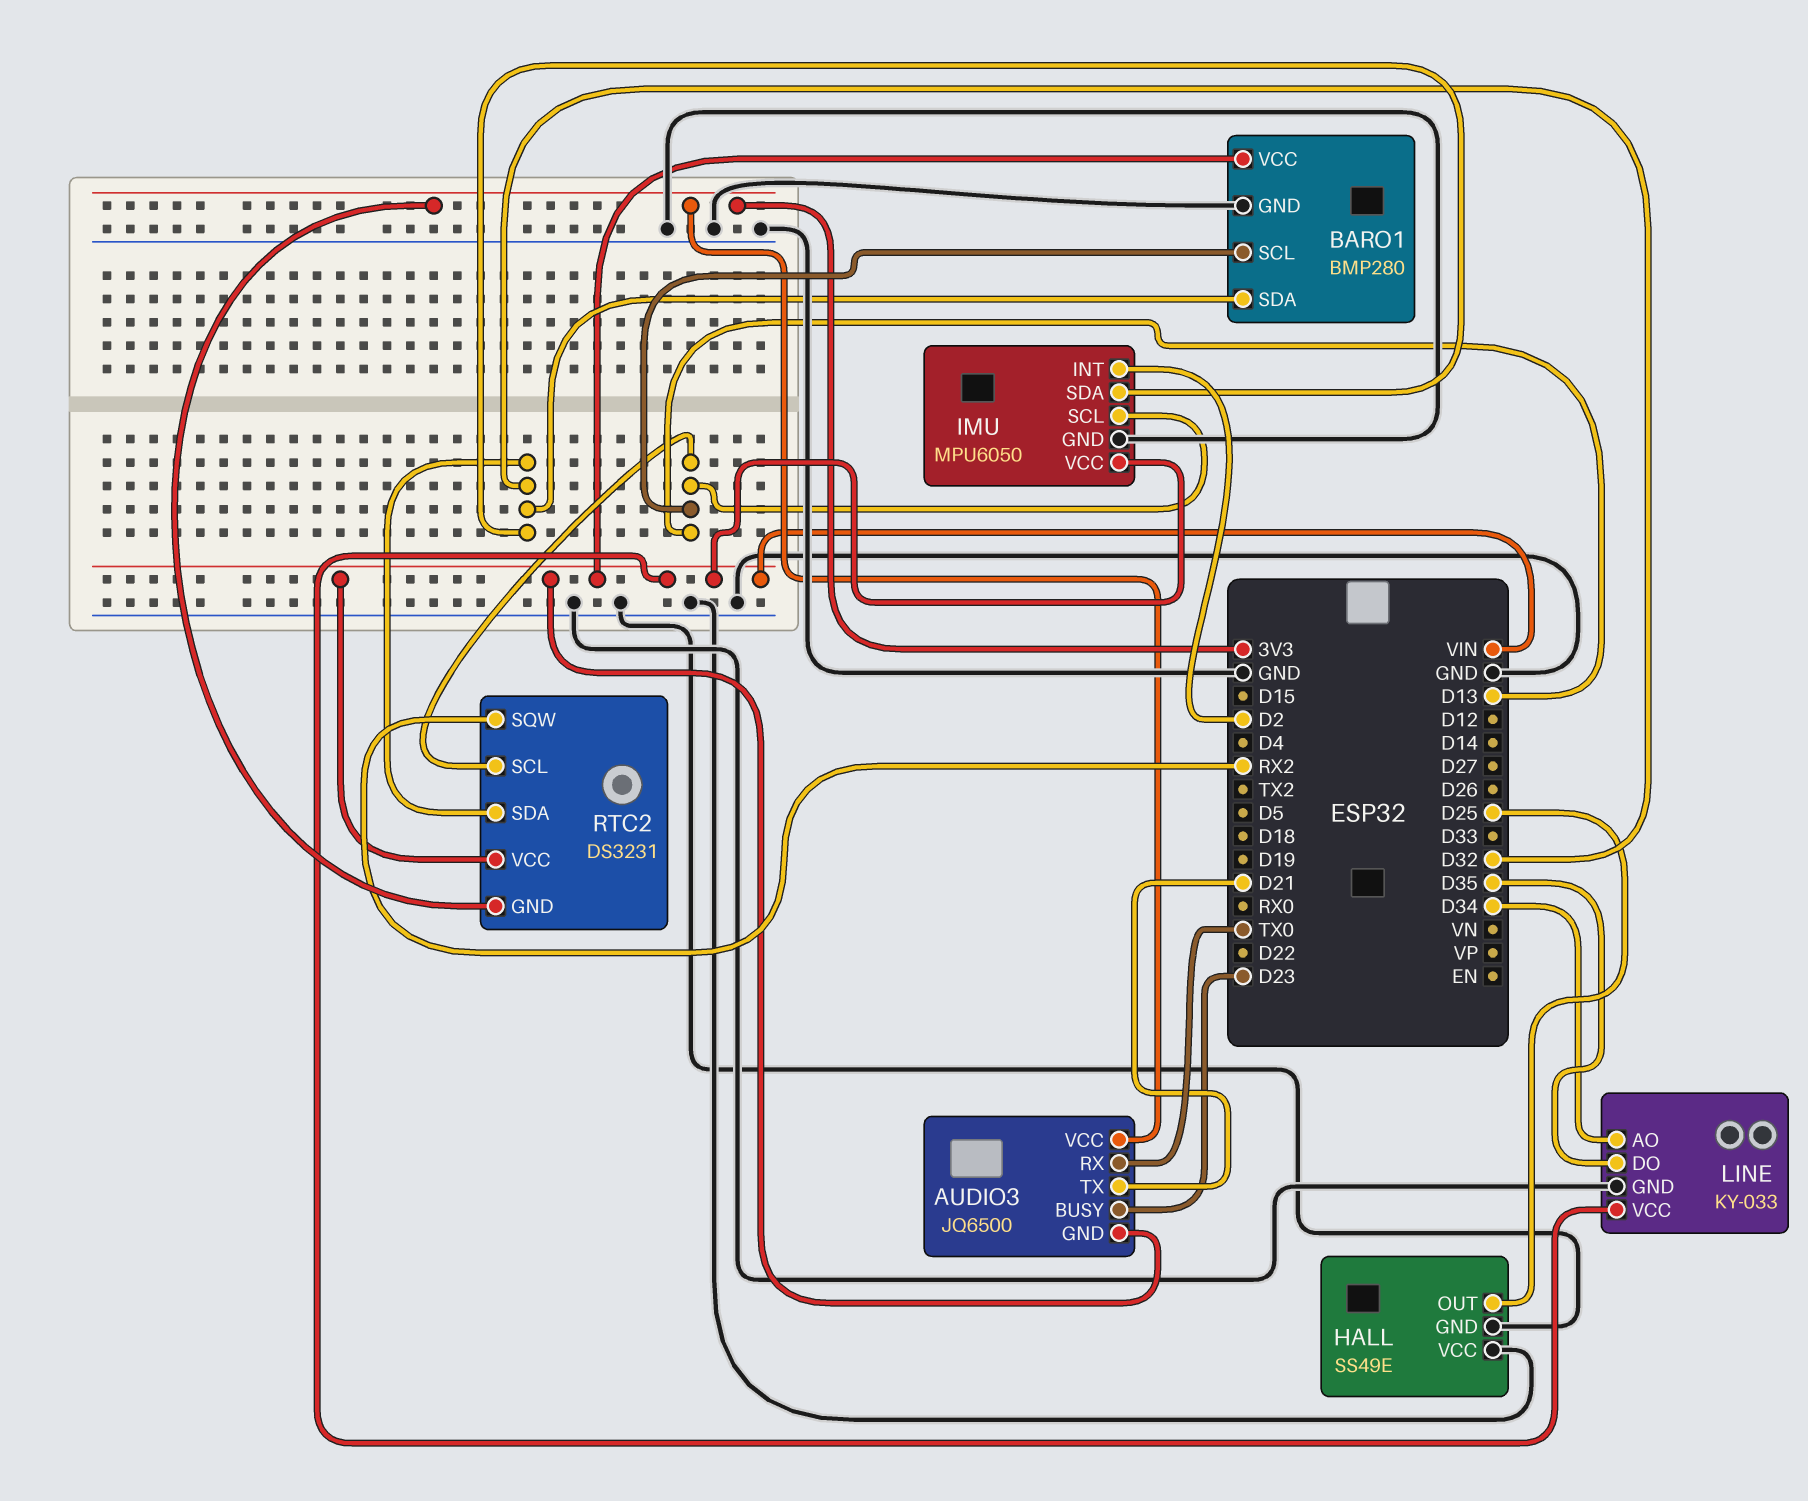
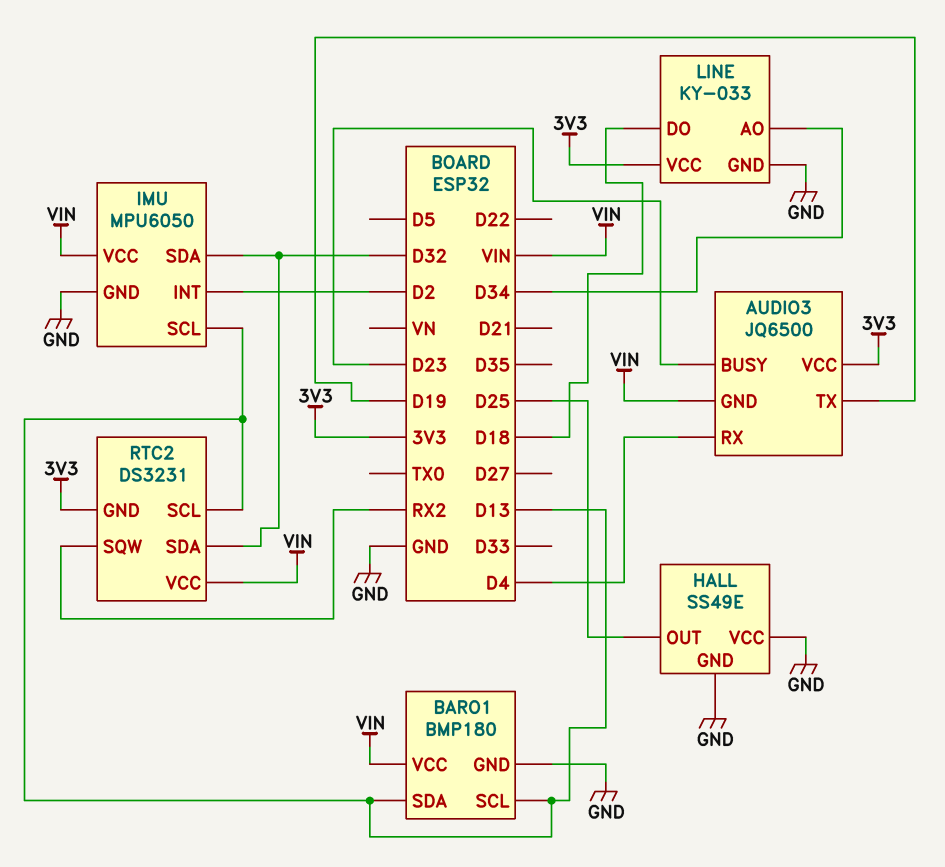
AUDIO3 pin RX: TX0 -> D4
AUDIO3 pin TX: D21 -> D19
BARO1: BMP280 -> BMP180
BARO1 pin SDA: D32 -> D13
LINE pin DO: D35 -> D18
LINE pin VCC: VIN -> 3V3

